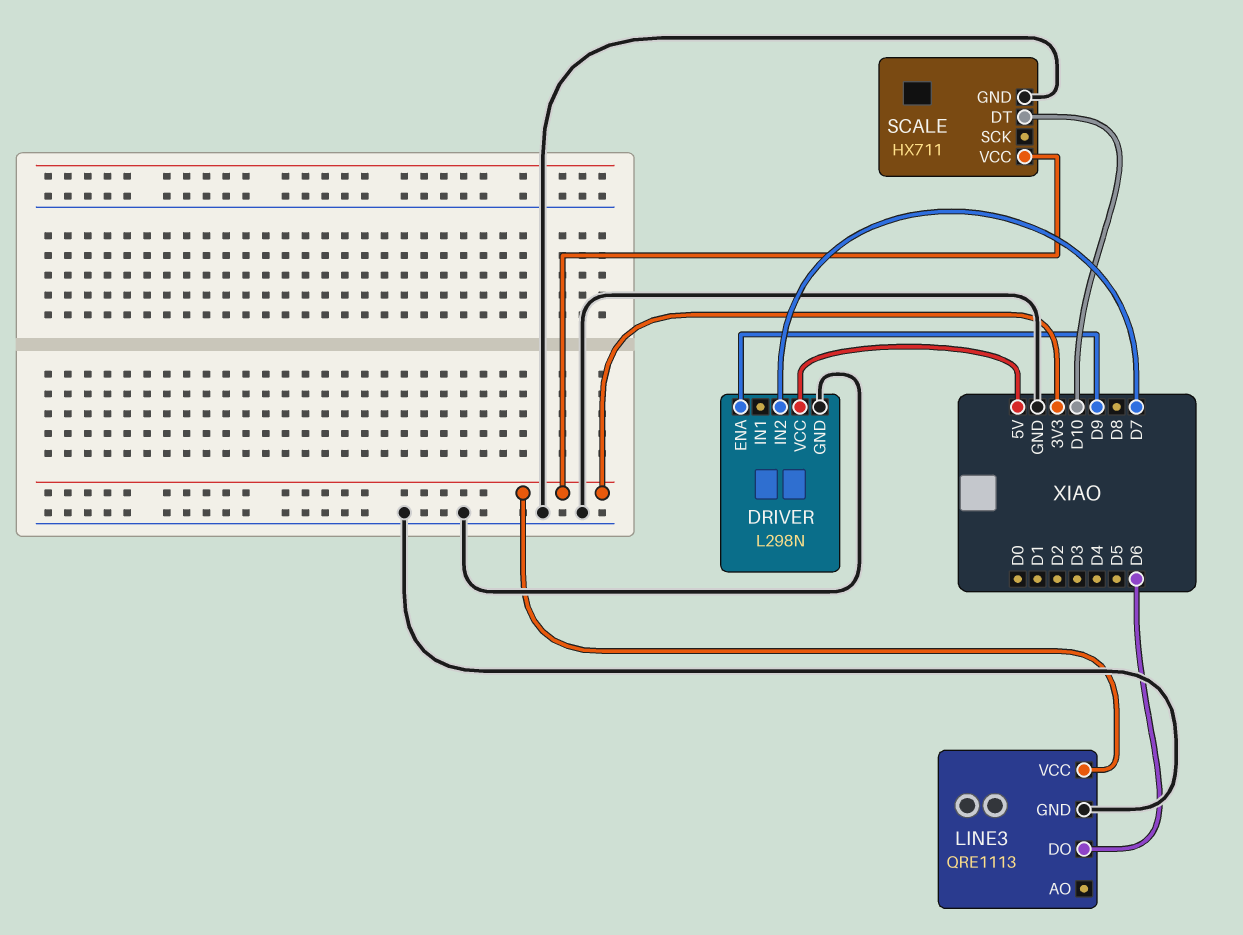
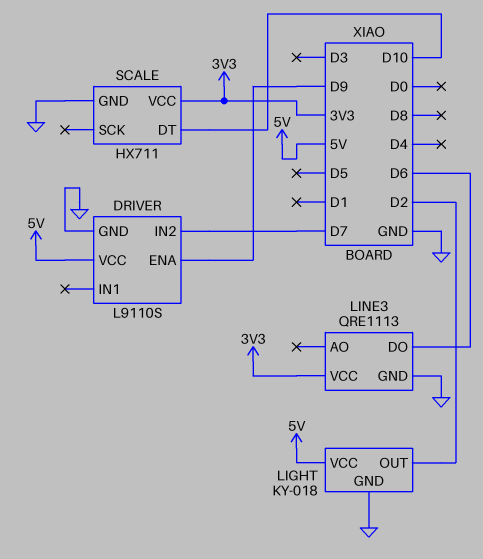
DRIVER: L298N -> L9110S
LIGHT: none -> KY-018
LIGHT pin GND: none -> GND
LIGHT pin OUT: none -> D2
LIGHT pin VCC: none -> 5V

